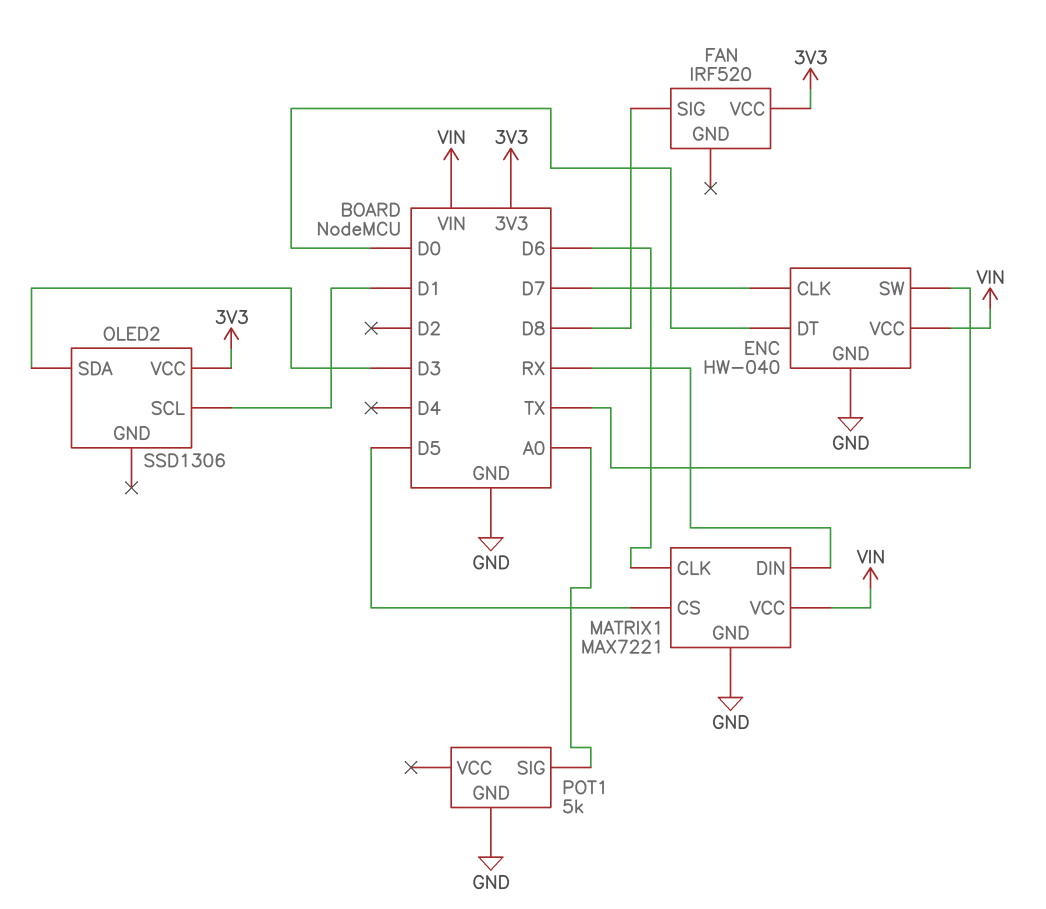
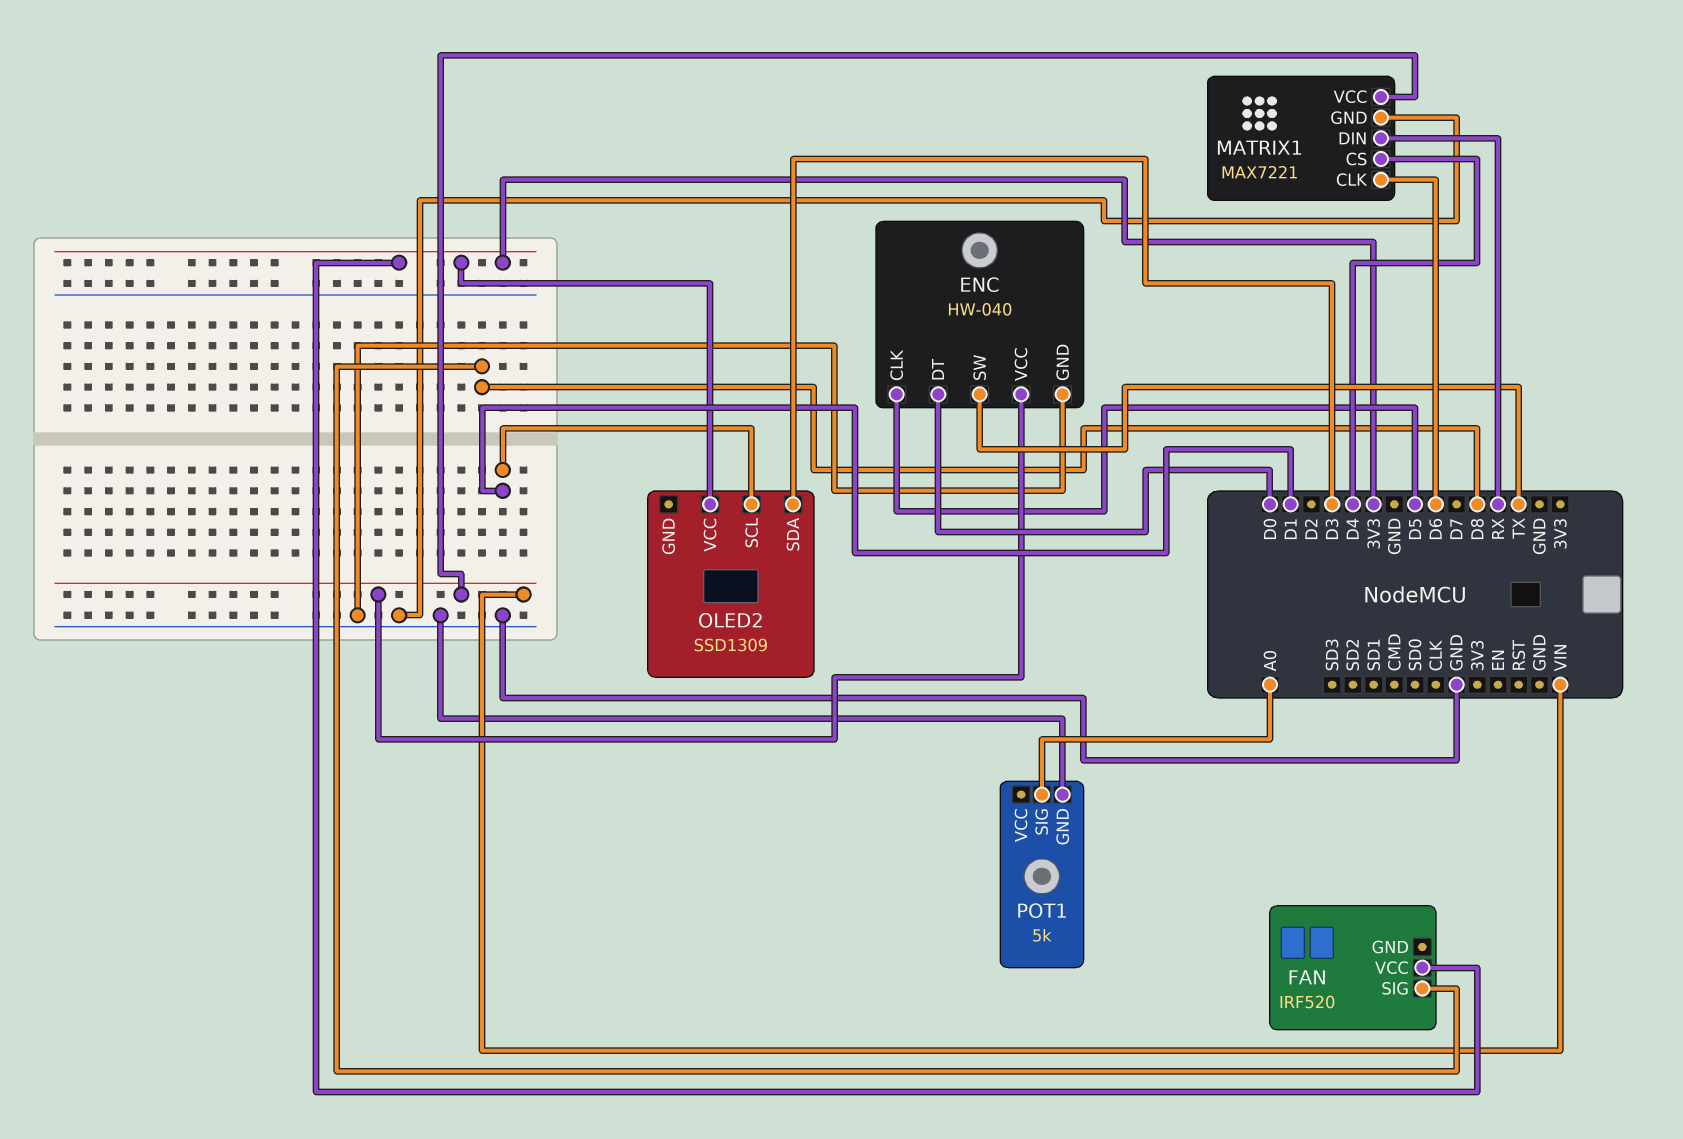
ENC pin CLK: D7 -> D5
MATRIX1 pin CS: D5 -> D4
OLED2: SSD1306 -> SSD1309

